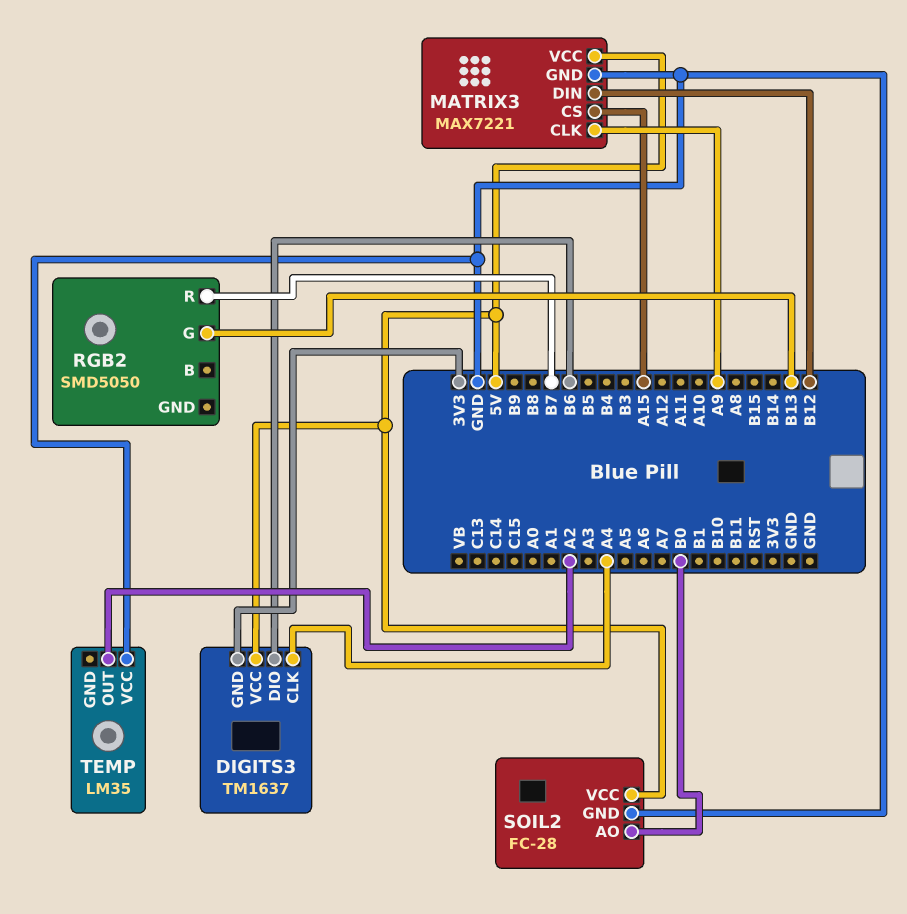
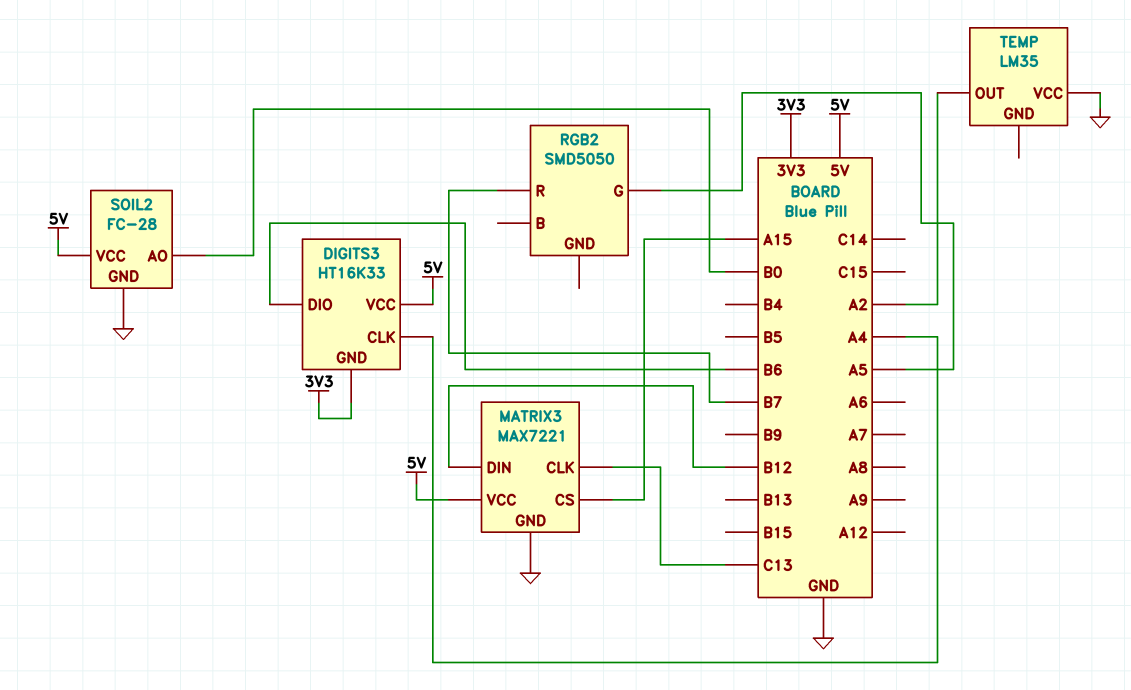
DIGITS3: TM1637 -> HT16K33
MATRIX3 pin CLK: A9 -> C13
RGB2 pin G: B13 -> A5

